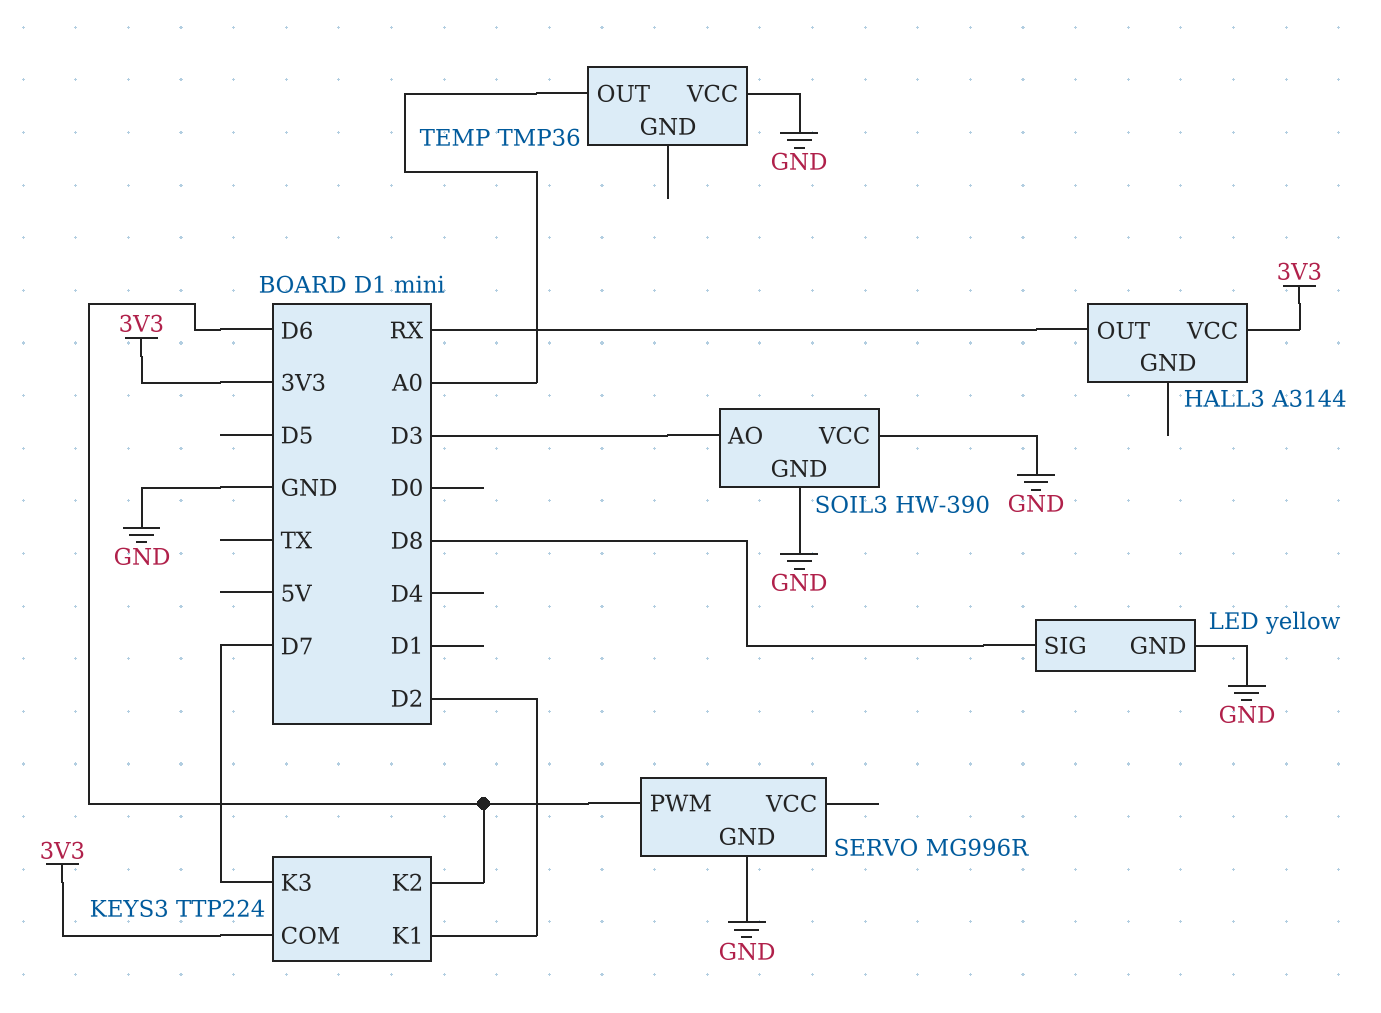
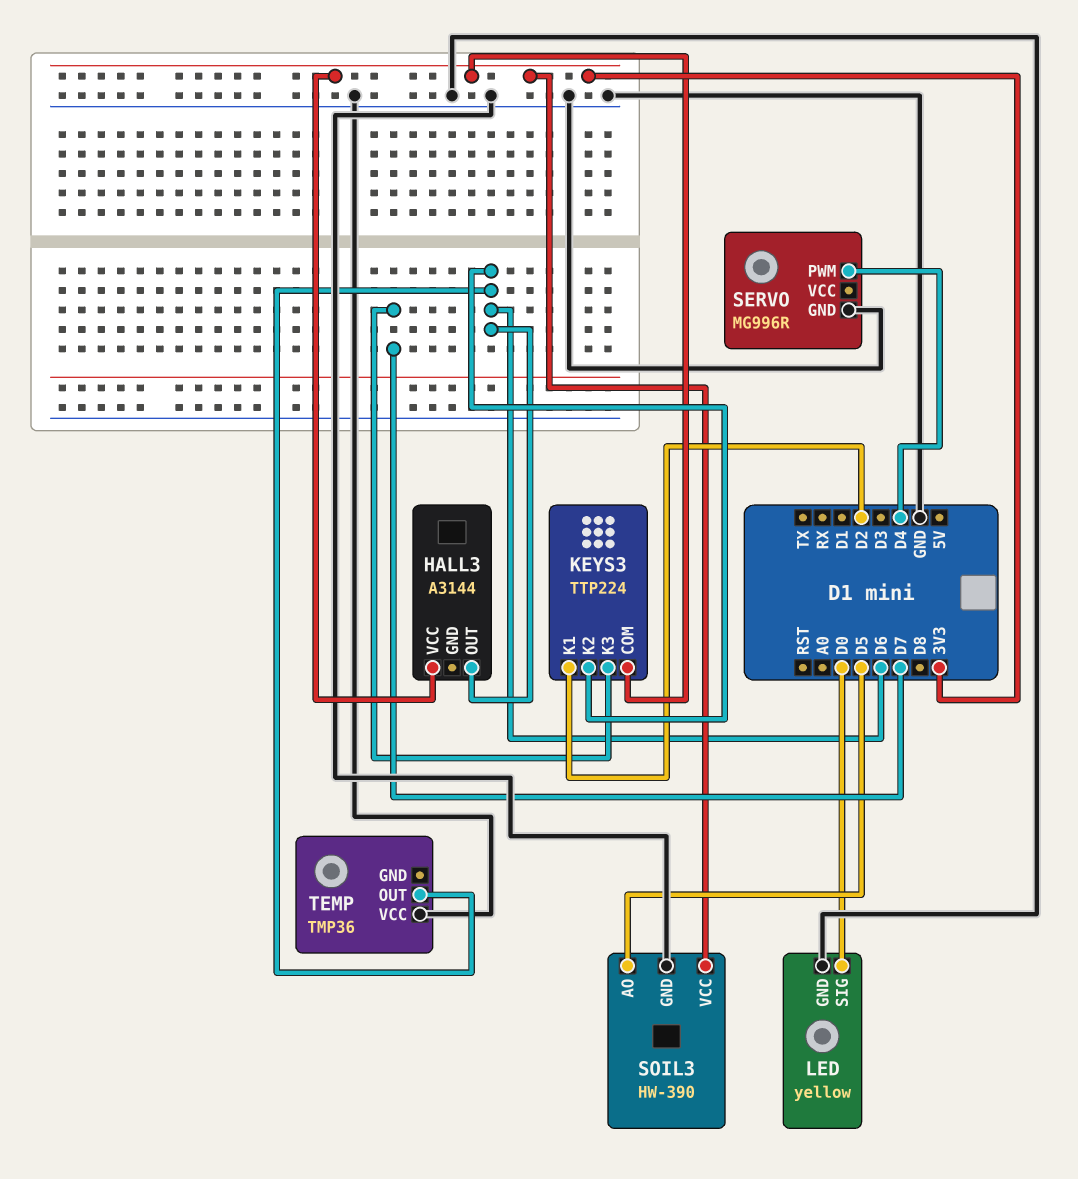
HALL3 pin OUT: RX -> D6
LED pin SIG: D8 -> D0
SERVO pin PWM: D6 -> D4
SOIL3 pin AO: D3 -> D5
SOIL3 pin VCC: GND -> 3V3
TEMP pin OUT: A0 -> D6

